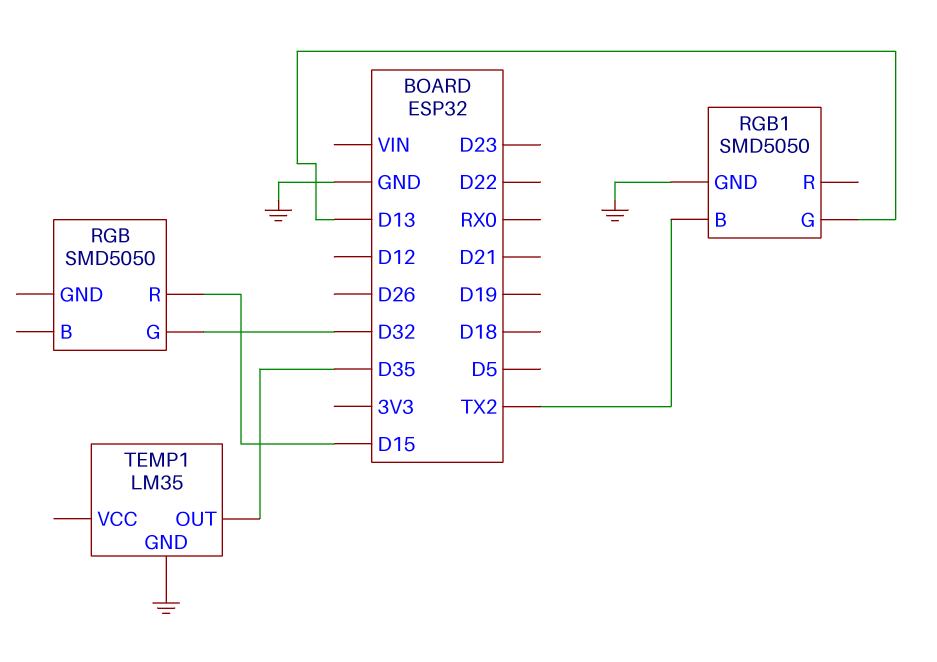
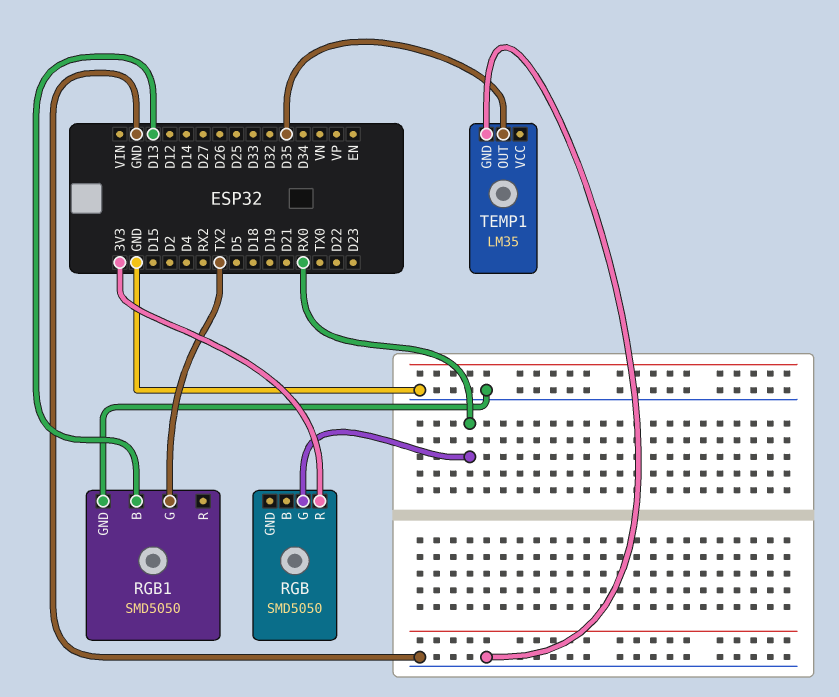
RGB pin G: D32 -> RX0
RGB pin R: D15 -> 3V3
RGB1 pin B: TX2 -> D13
RGB1 pin G: D13 -> TX2

